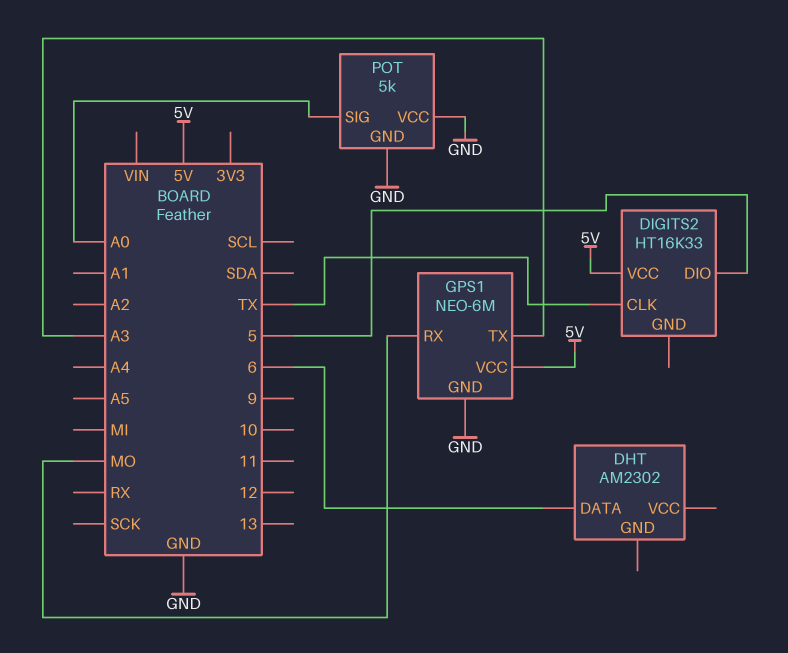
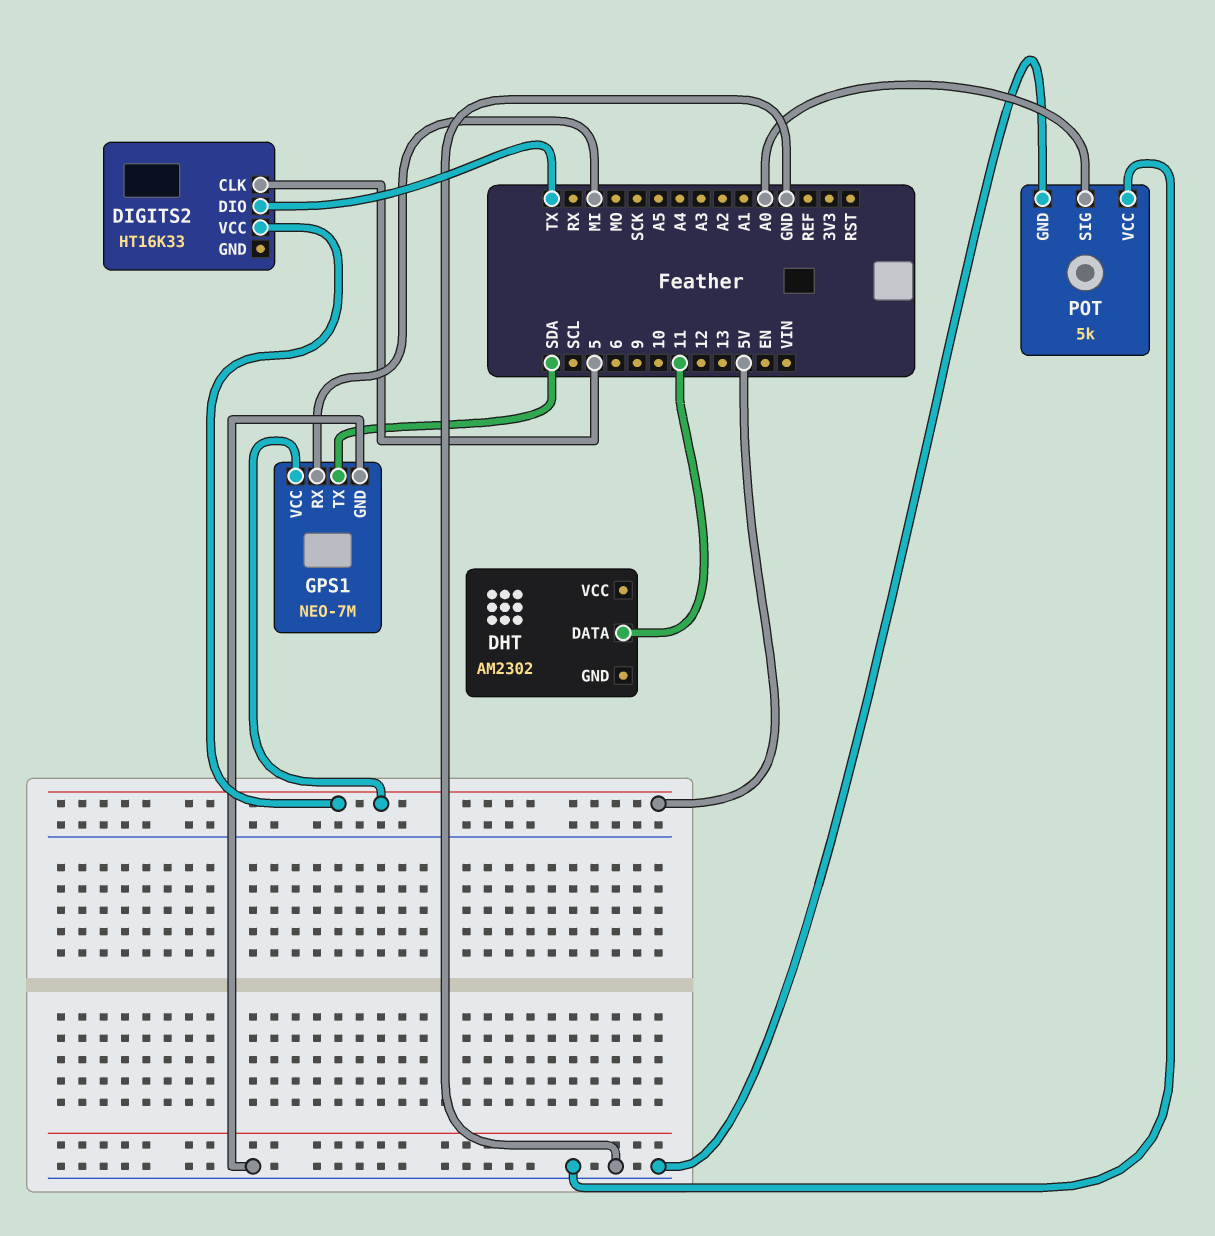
DHT pin DATA: 6 -> 11
DIGITS2 pin CLK: TX -> 5
DIGITS2 pin DIO: 5 -> TX
GPS1: NEO-6M -> NEO-7M
GPS1 pin RX: MO -> MI
GPS1 pin TX: A3 -> SDA

